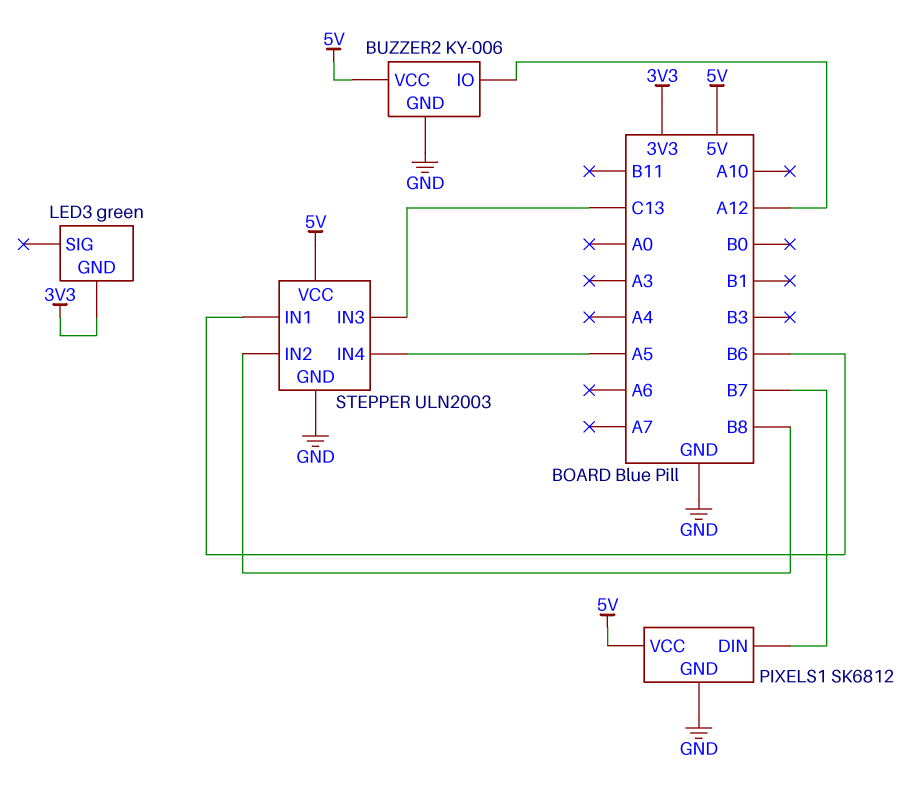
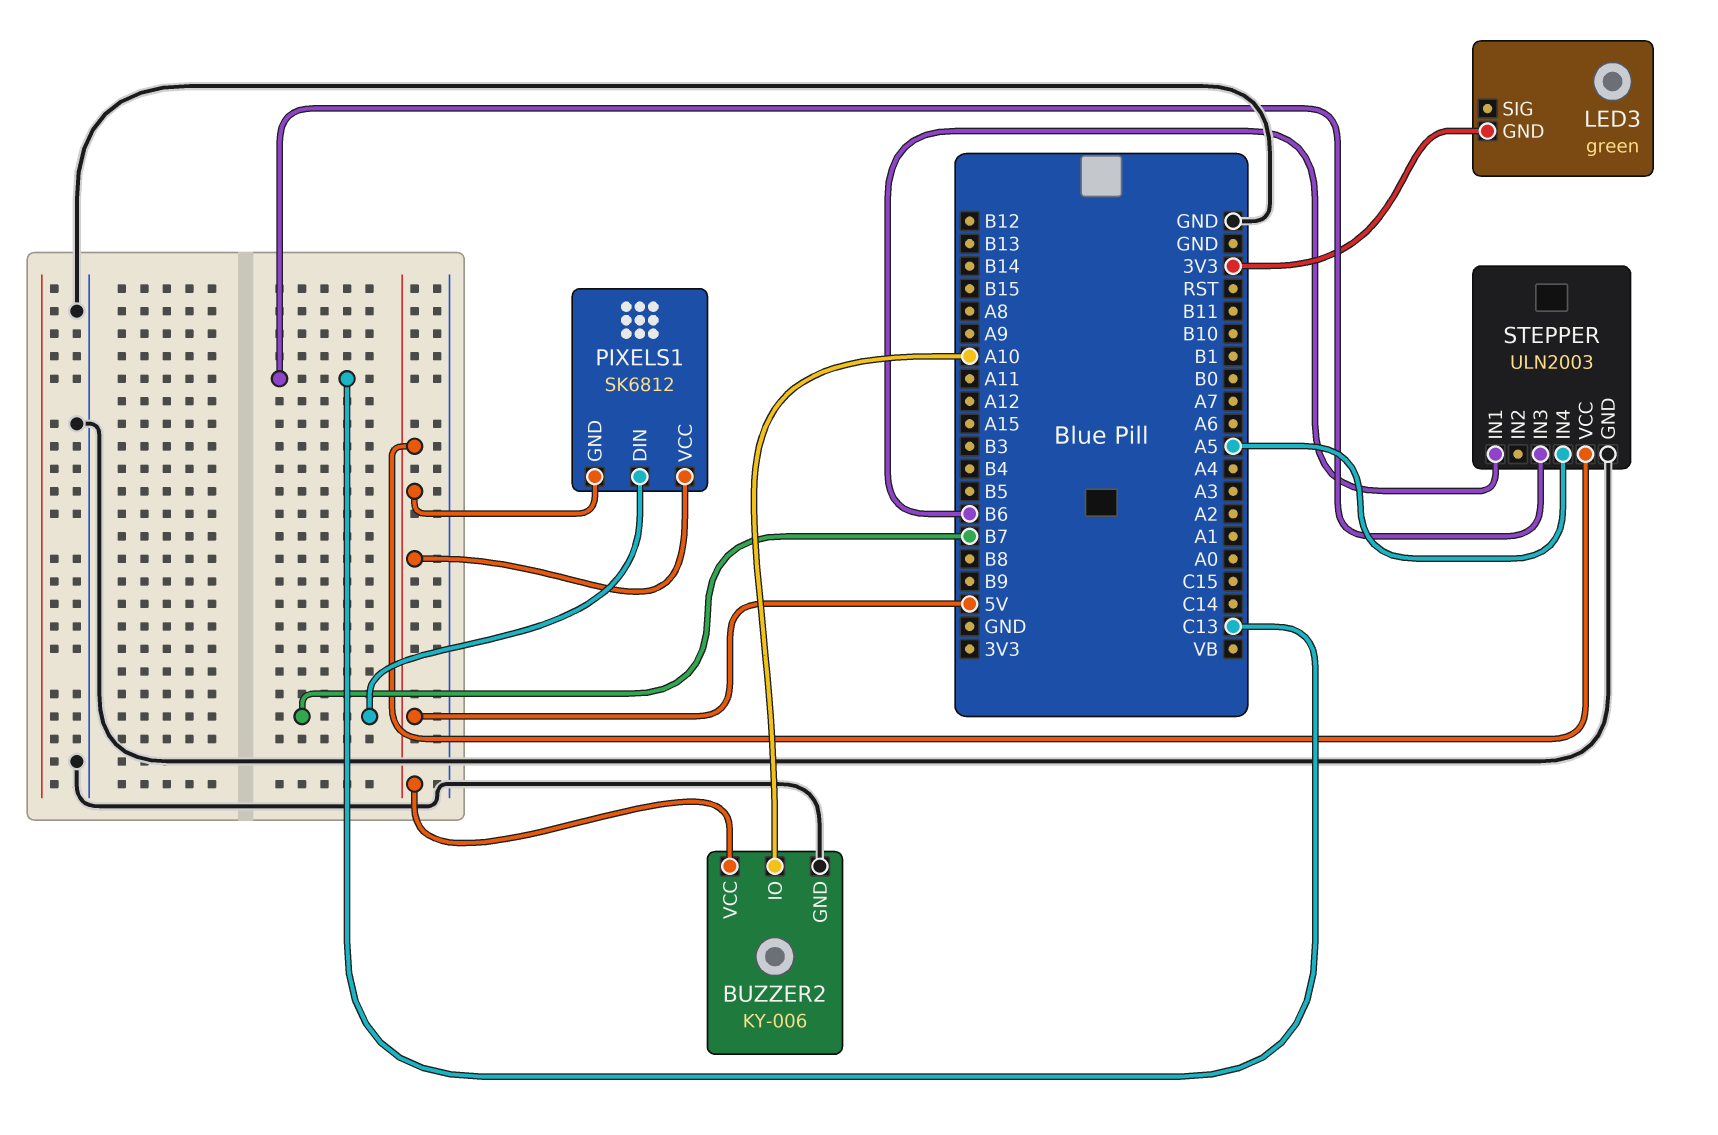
BUZZER2 pin IO: A12 -> A10
PIXELS1 pin GND: GND -> 5V
STEPPER pin IN2: B8 -> none

